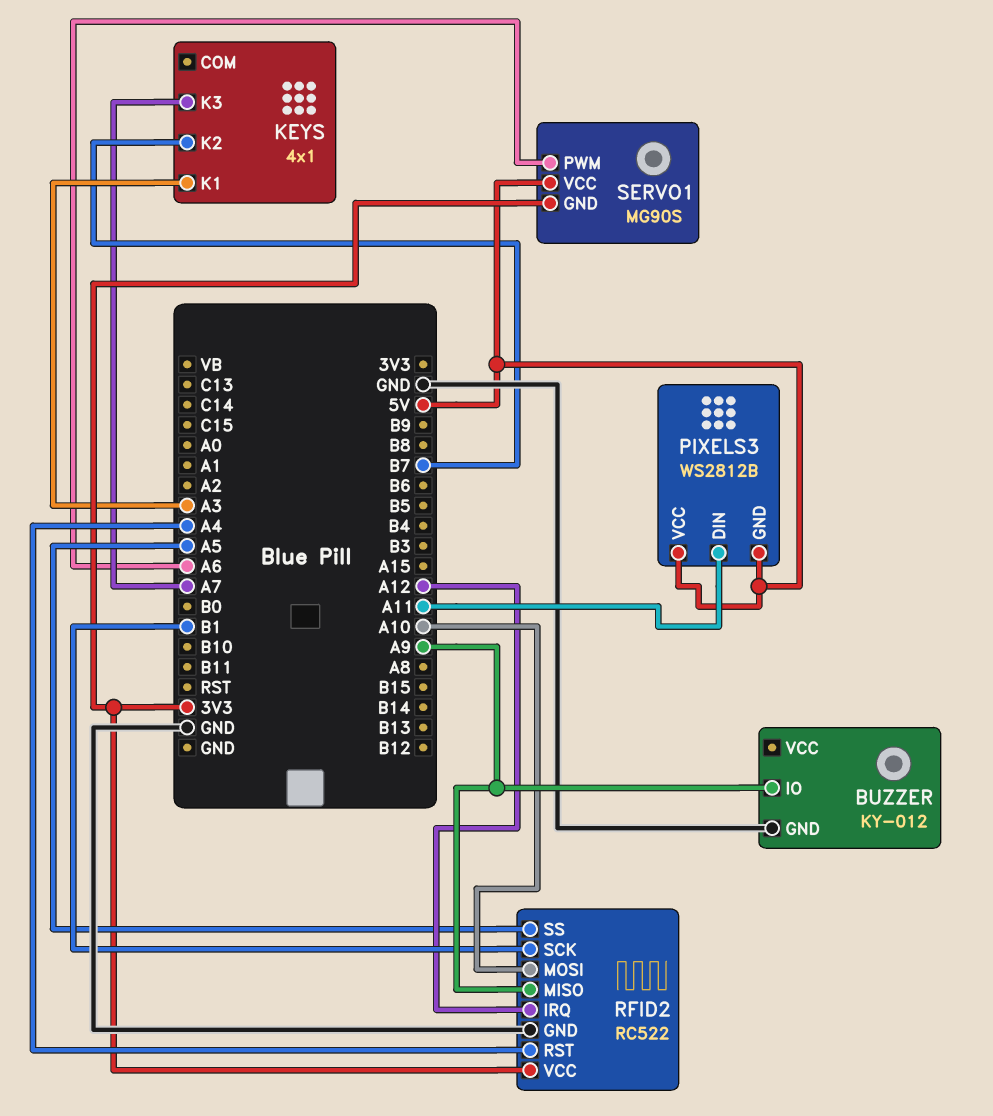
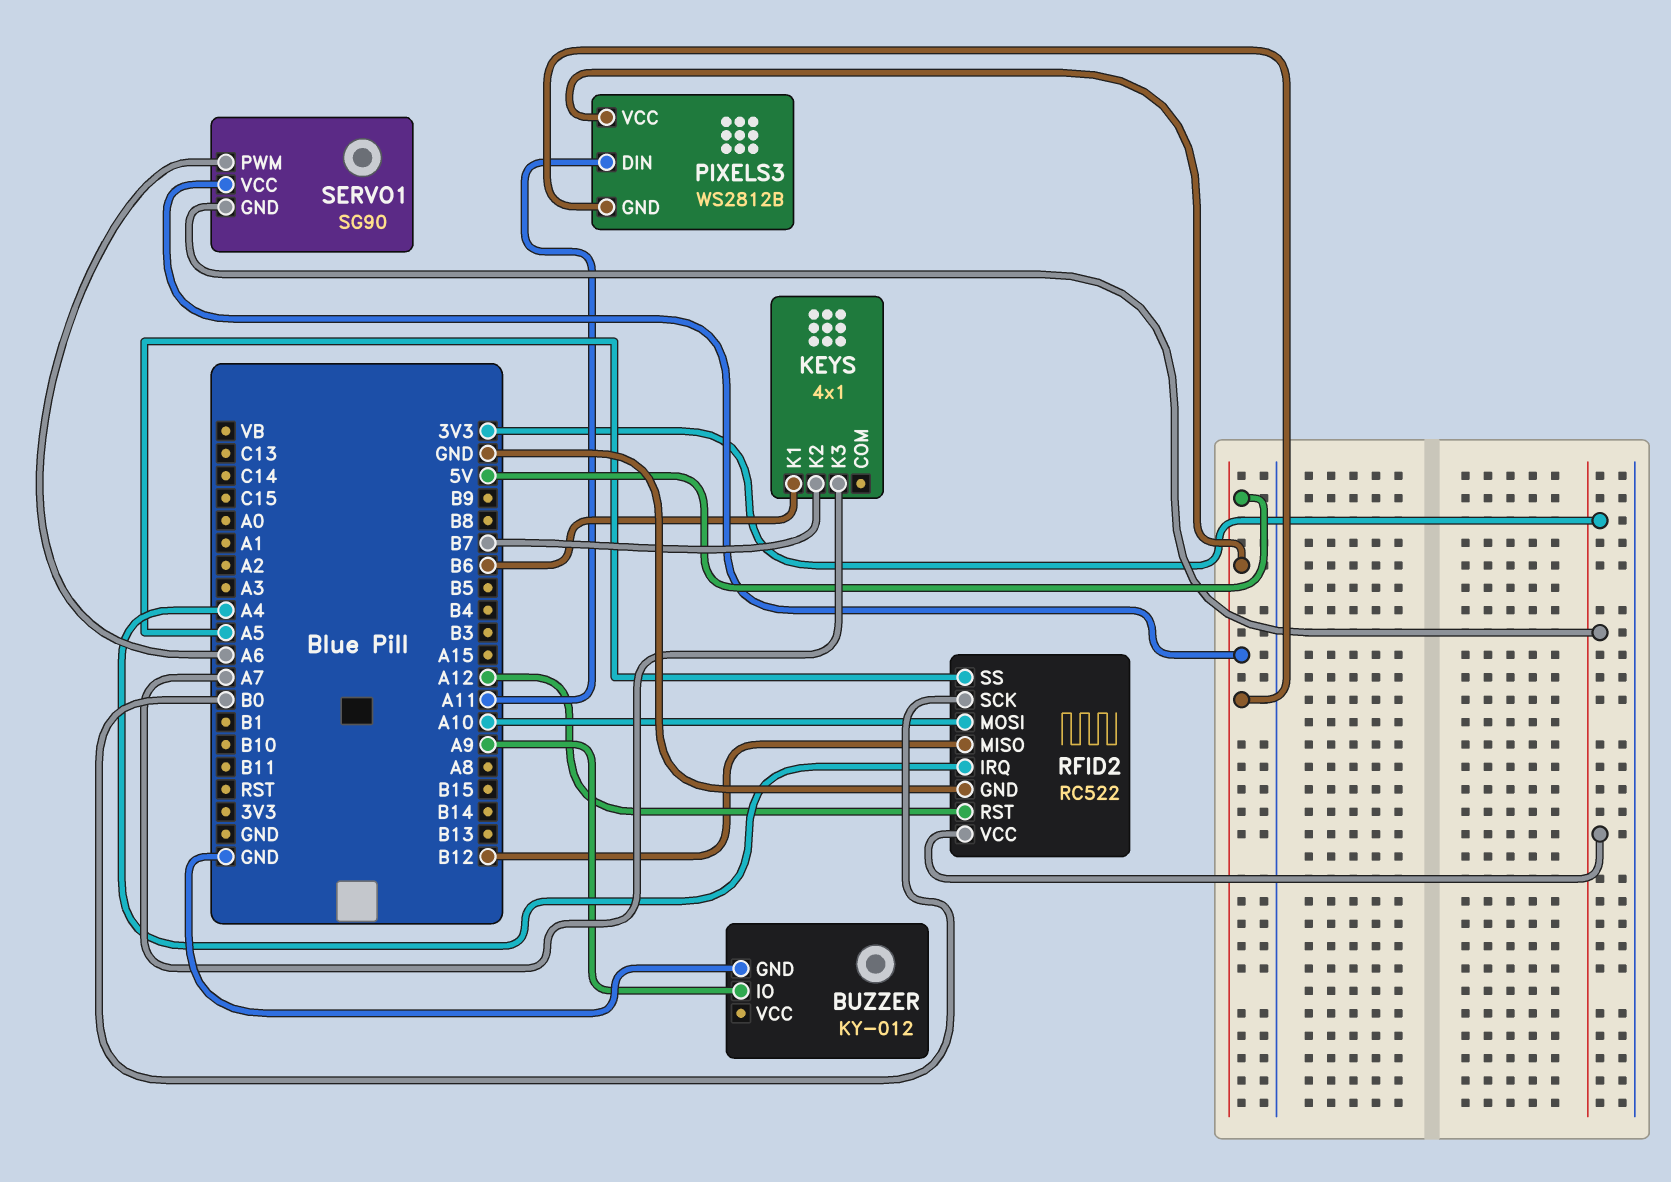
KEYS pin K1: A3 -> B6
RFID2 pin IRQ: A12 -> A4
RFID2 pin MISO: A9 -> B12
RFID2 pin RST: A4 -> A12
RFID2 pin SCK: B1 -> B0
SERVO1: MG90S -> SG90

